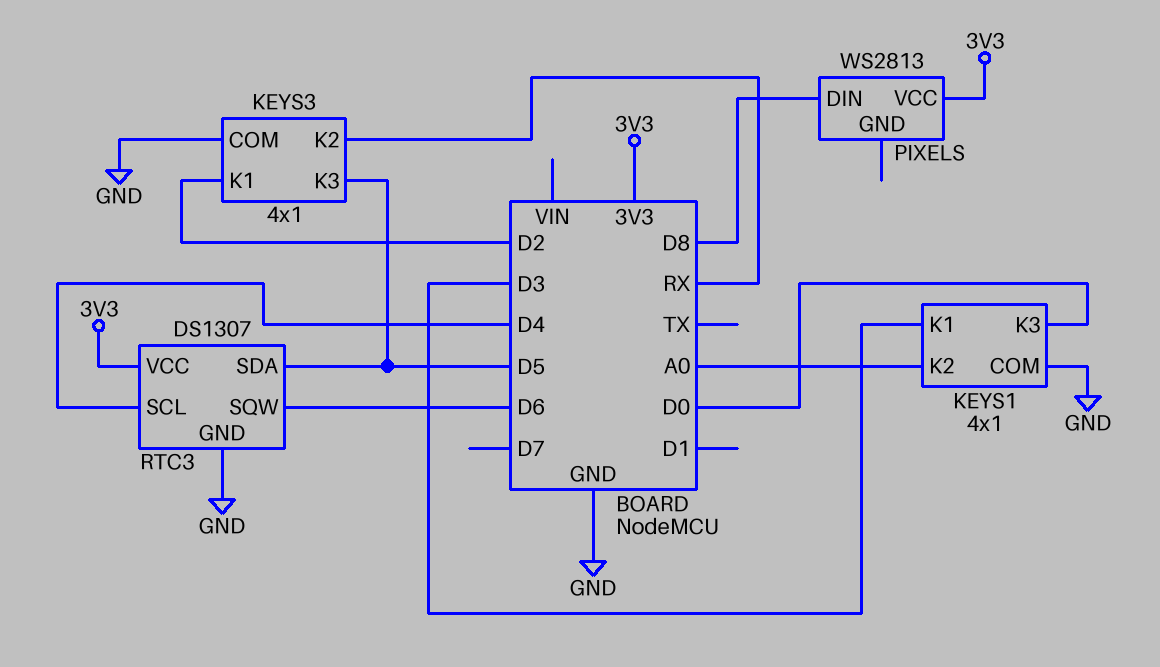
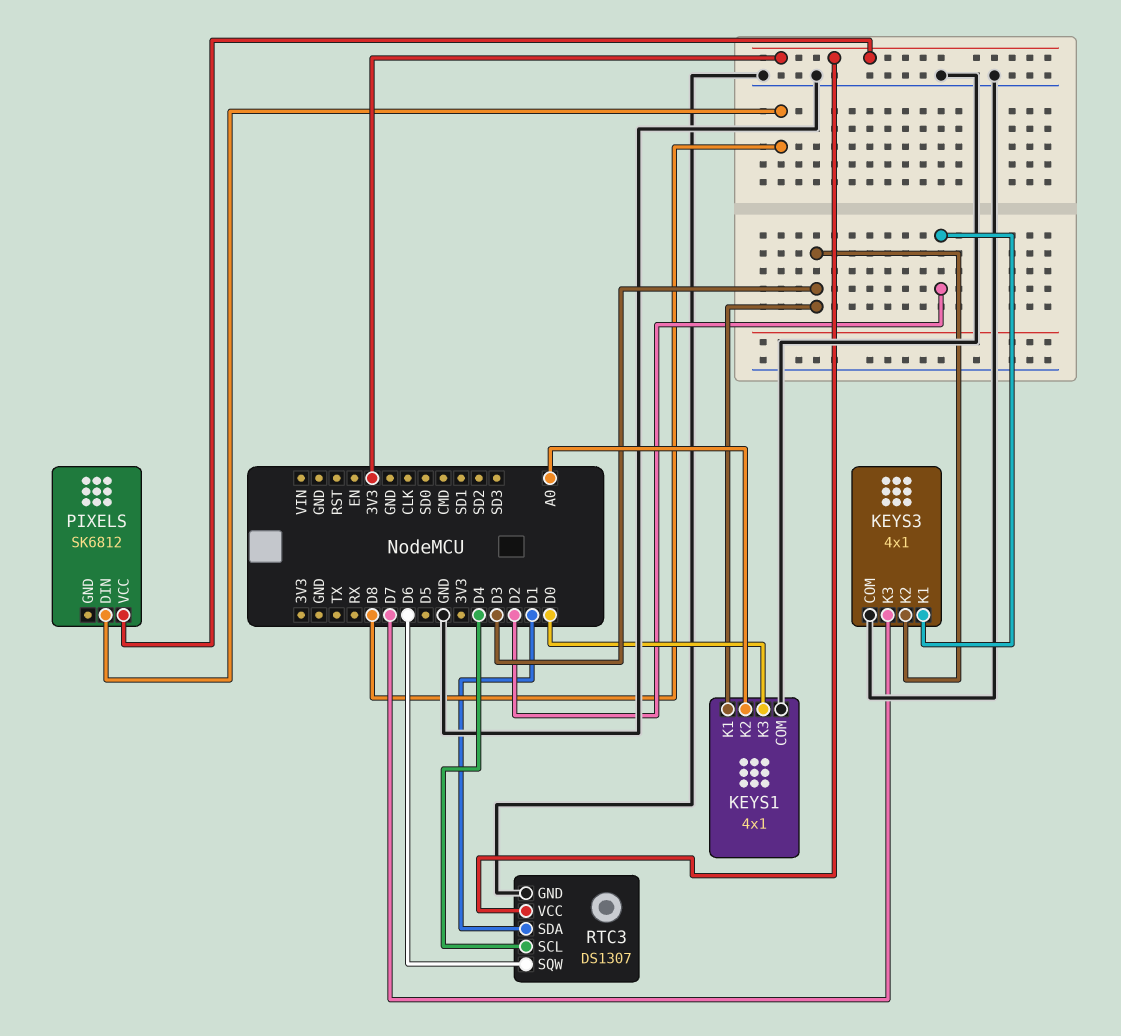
KEYS3 pin K2: RX -> D3
KEYS3 pin K3: D5 -> D7
PIXELS: WS2813 -> SK6812
RTC3 pin SDA: D5 -> D1

